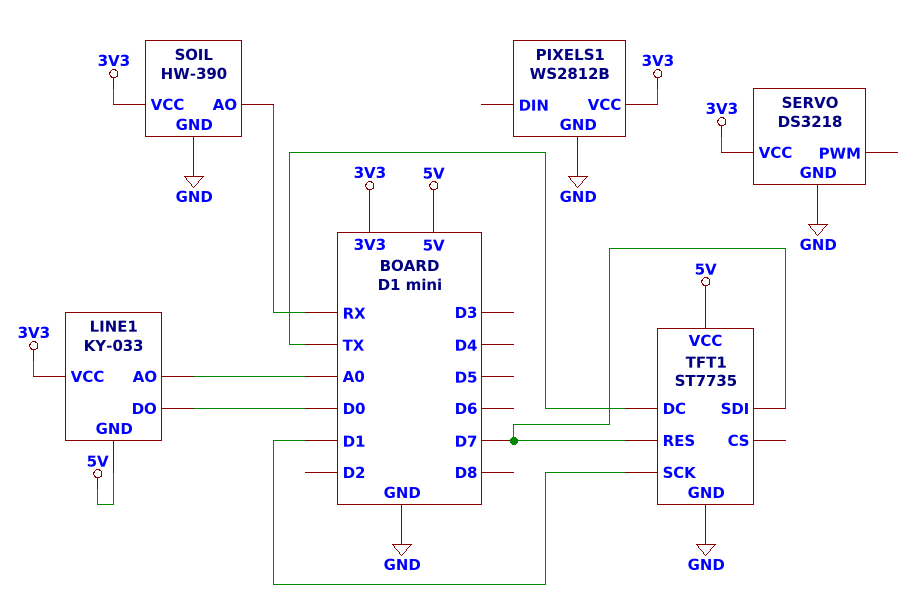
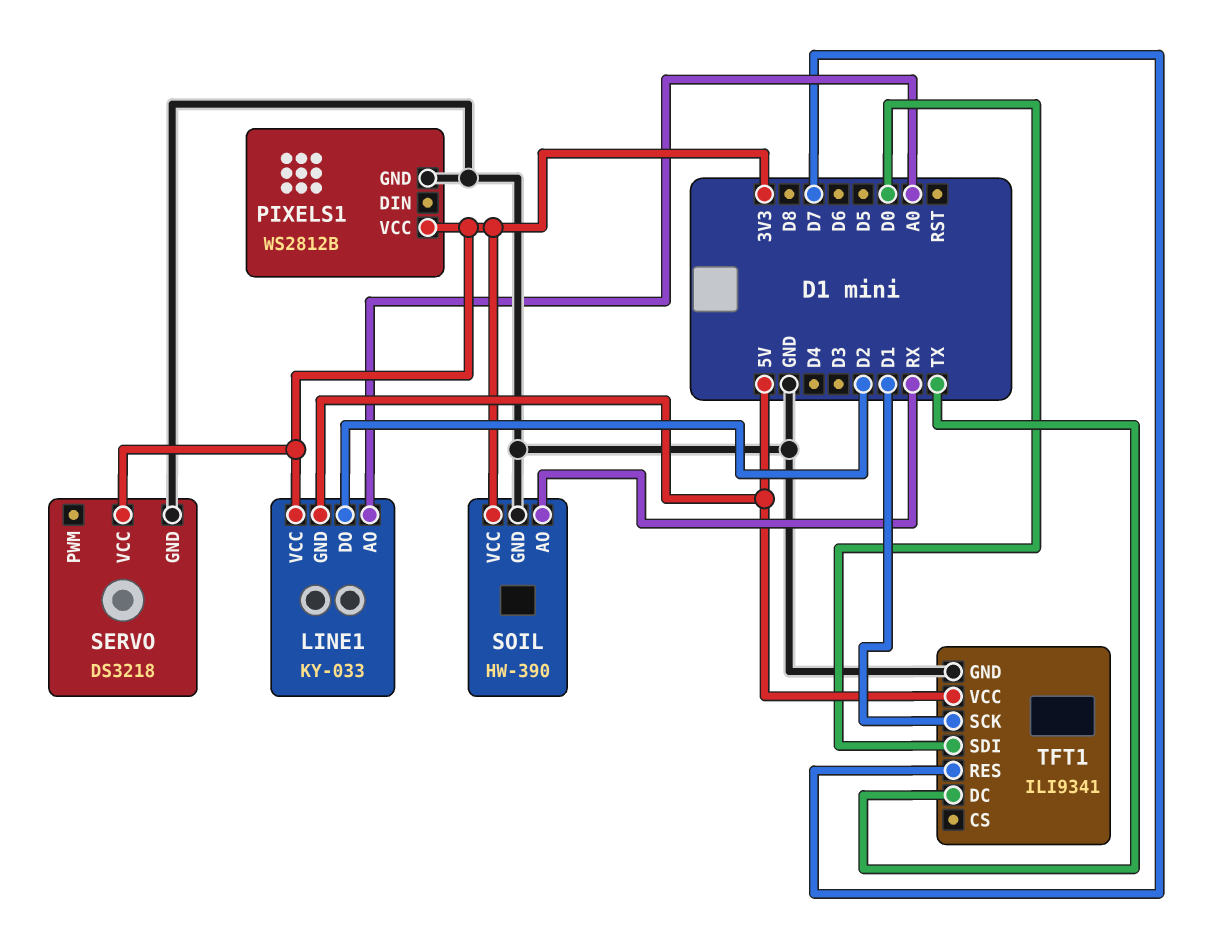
LINE1 pin DO: D0 -> D2
TFT1: ST7735 -> ILI9341
TFT1 pin SDI: D7 -> D0

